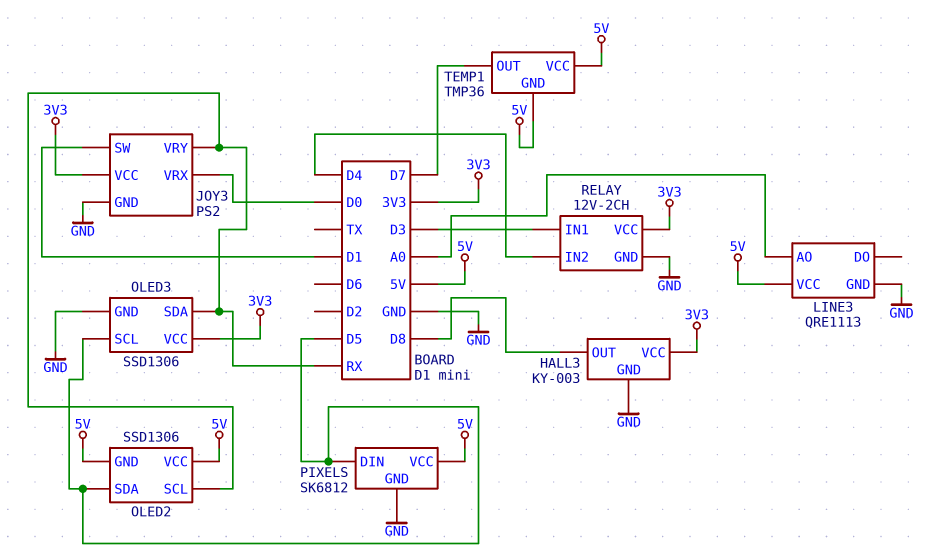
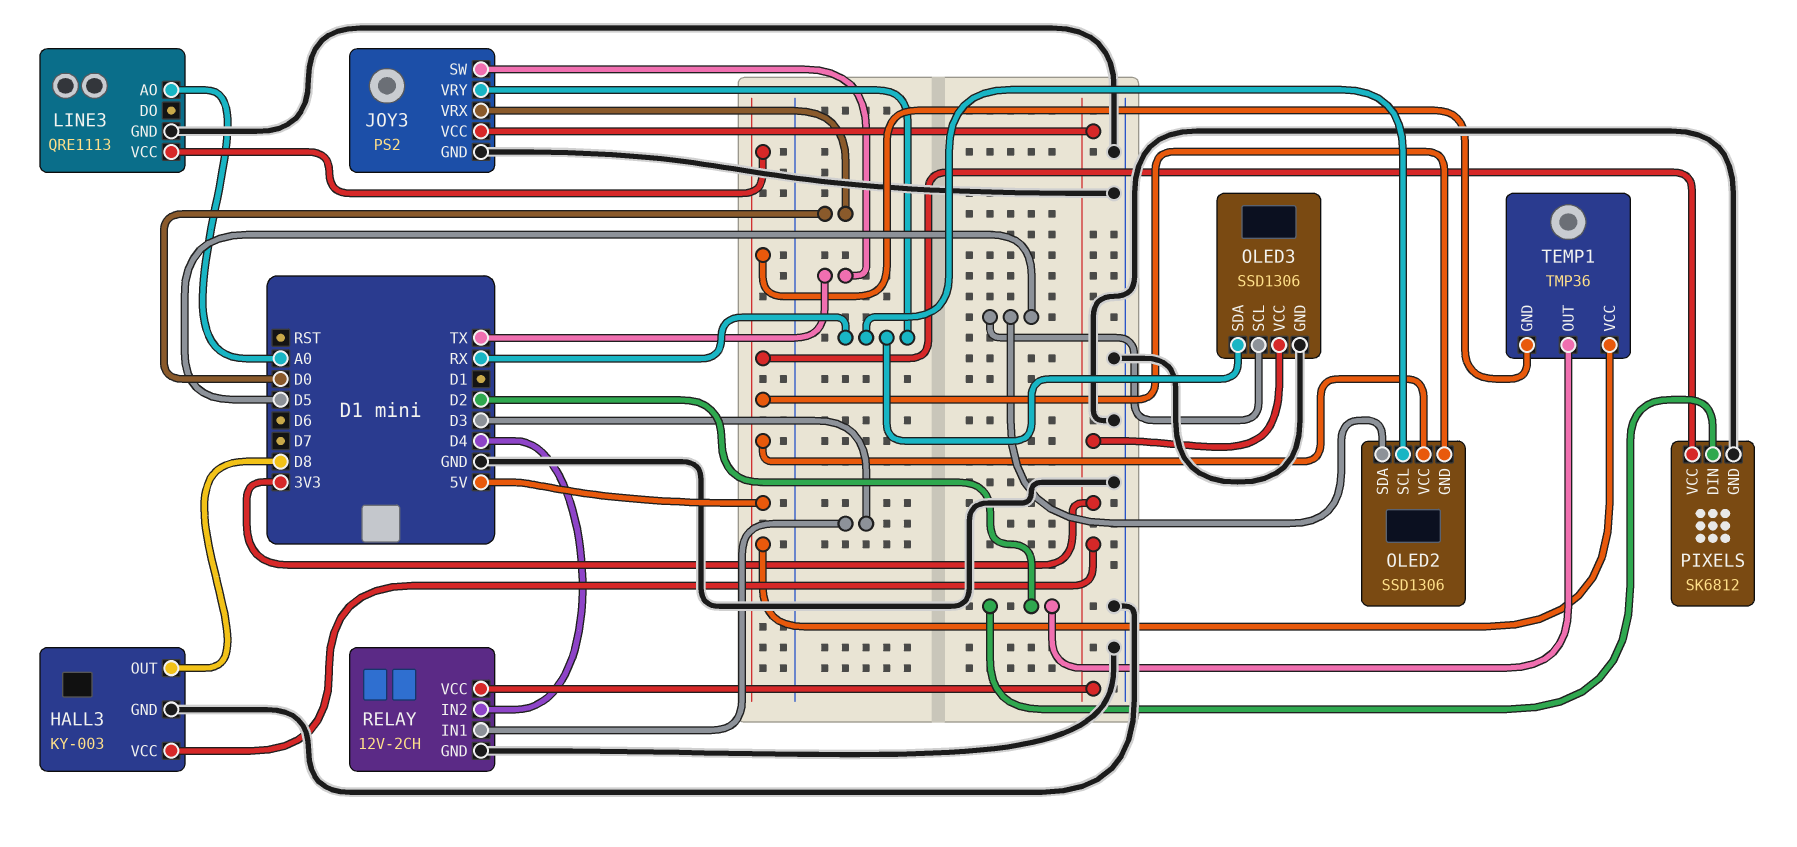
JOY3 pin SW: D1 -> TX
PIXELS pin DIN: D5 -> D2
TEMP1 pin OUT: D7 -> D2

